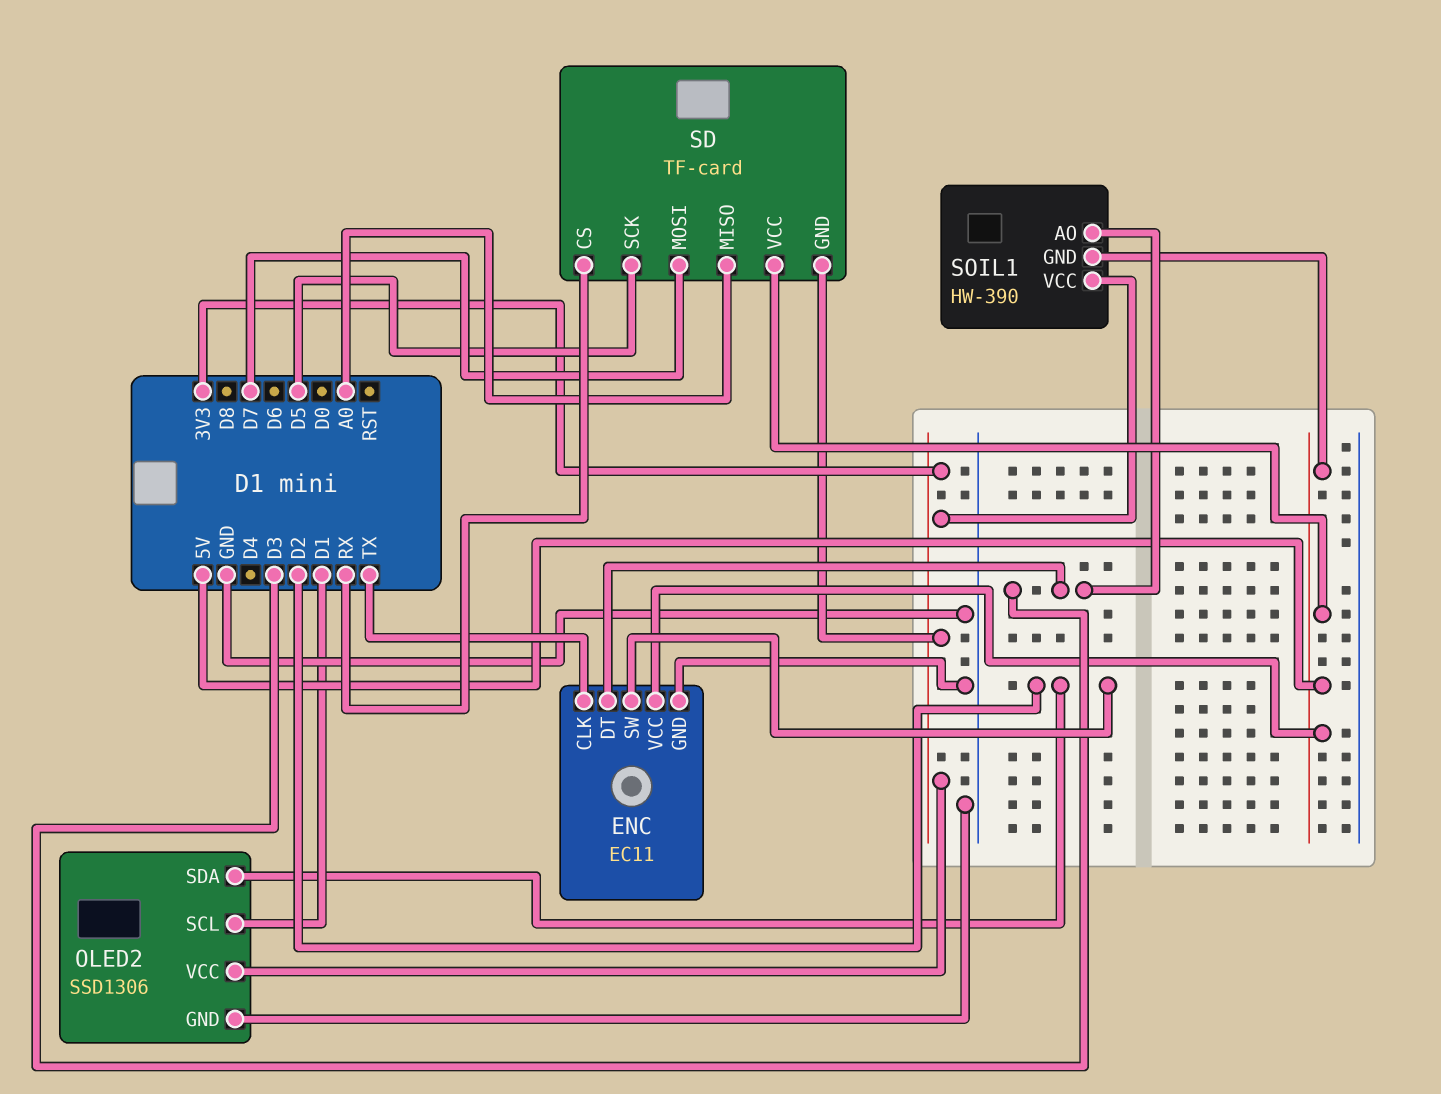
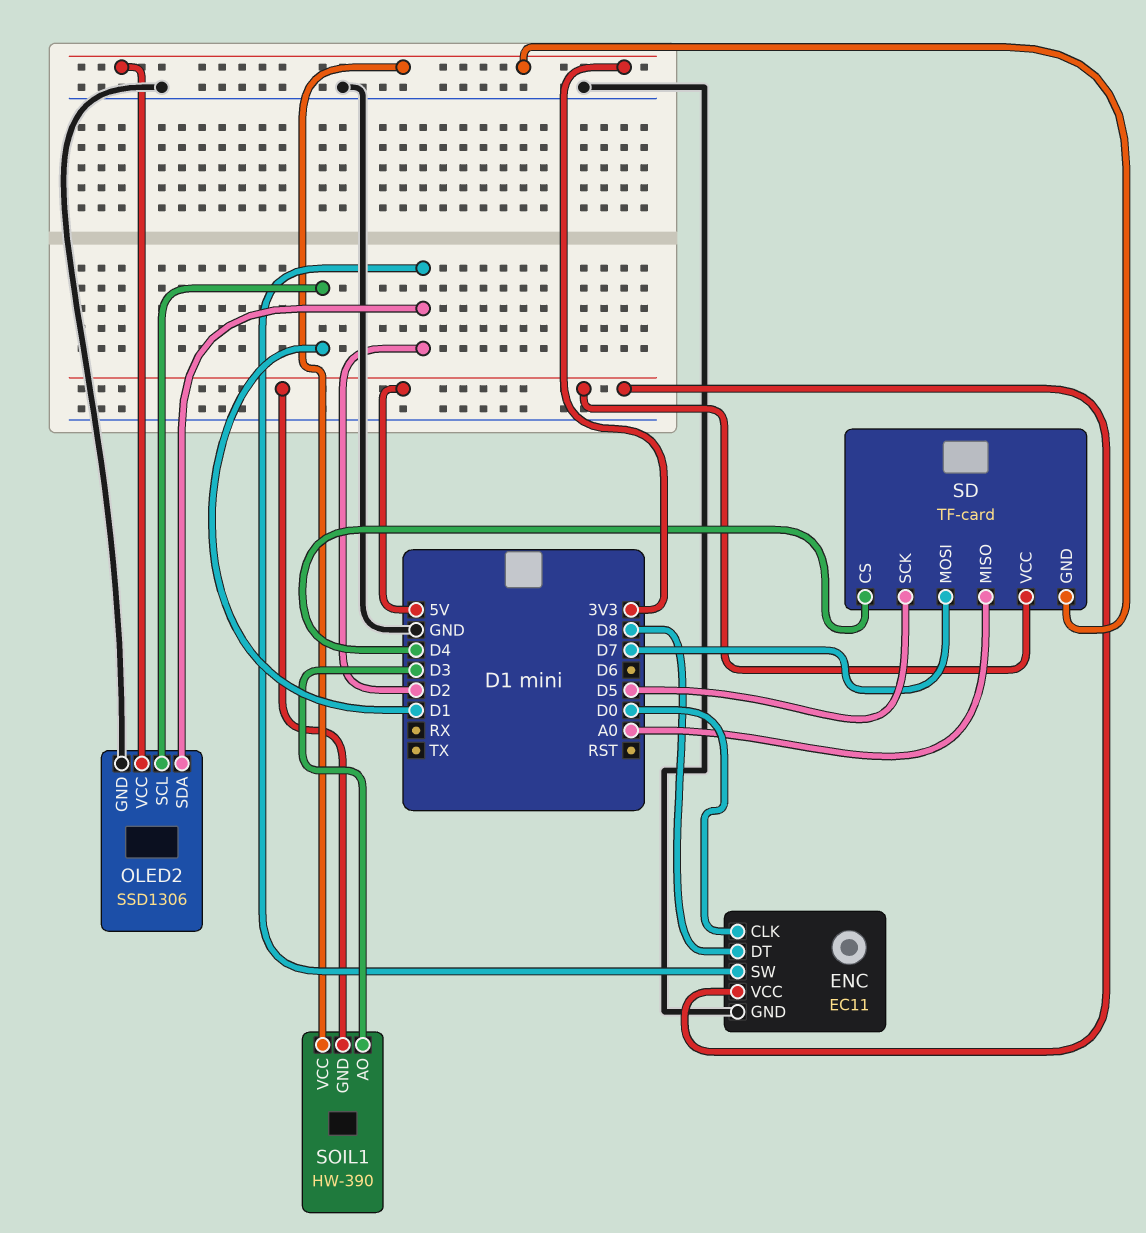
ENC pin CLK: TX -> D0
ENC pin DT: D3 -> D8
SD pin CS: RX -> D4

